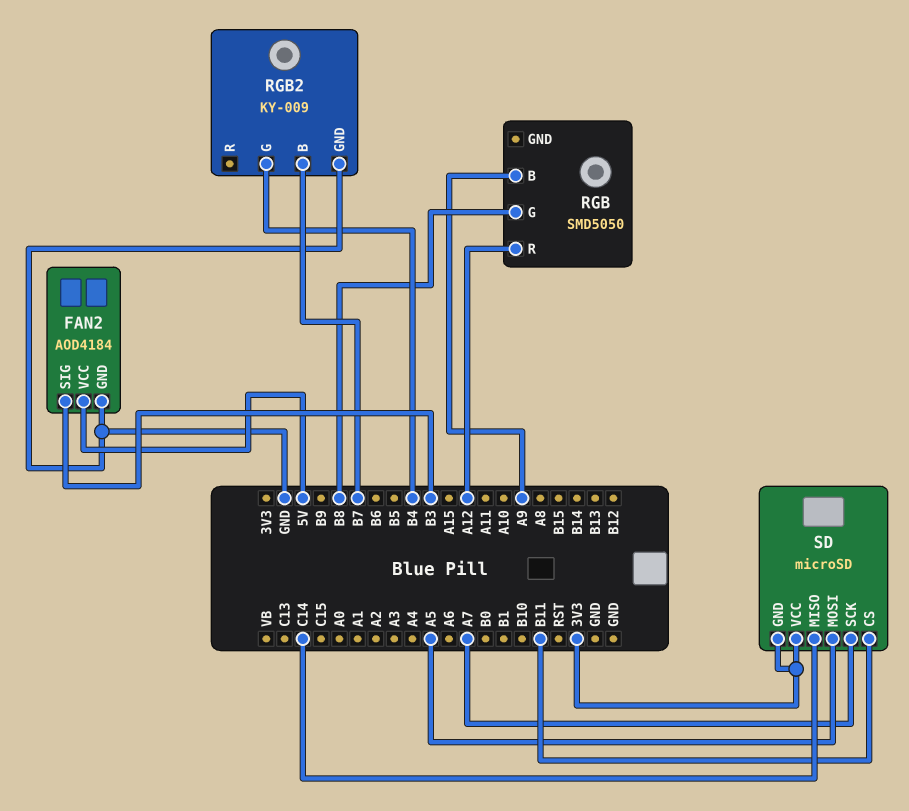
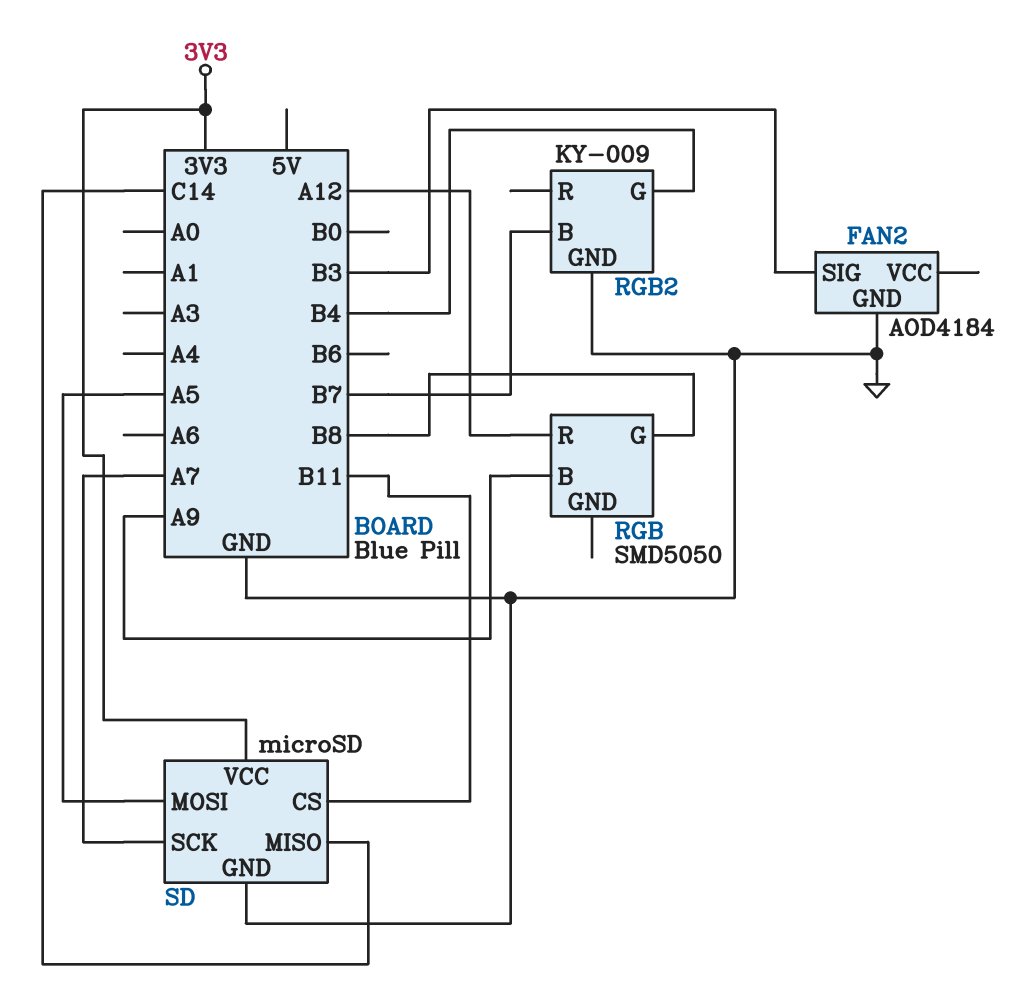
FAN2 pin VCC: 5V -> none
SD pin GND: 3V3 -> GND

